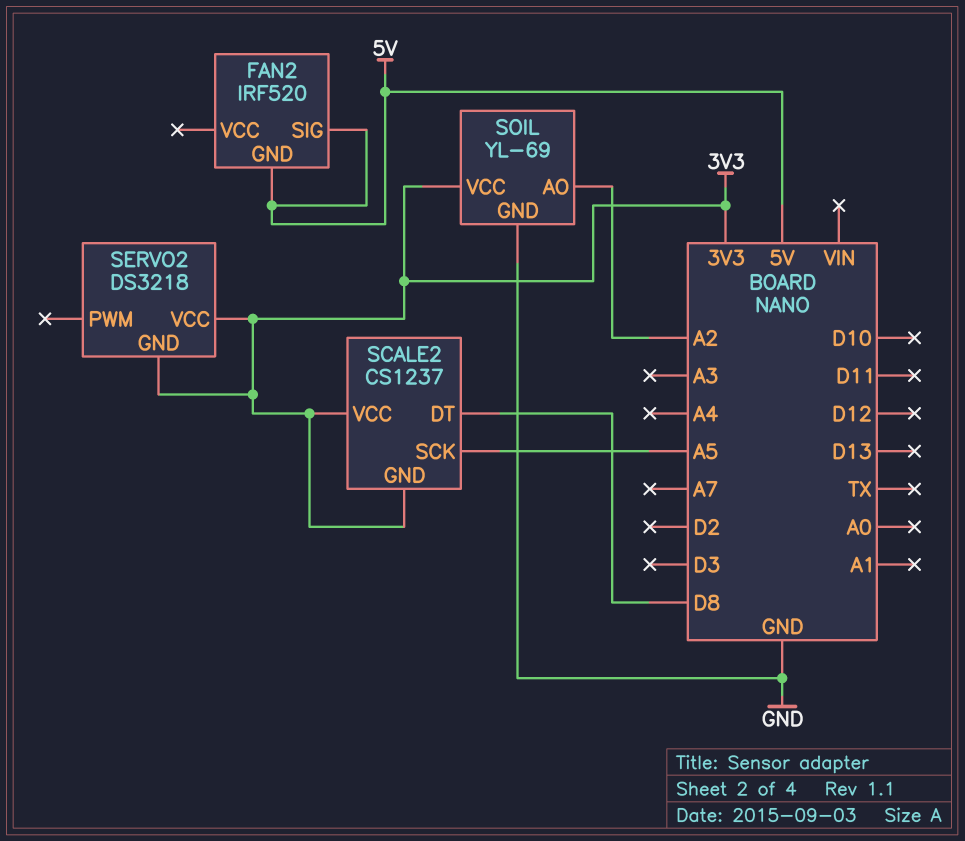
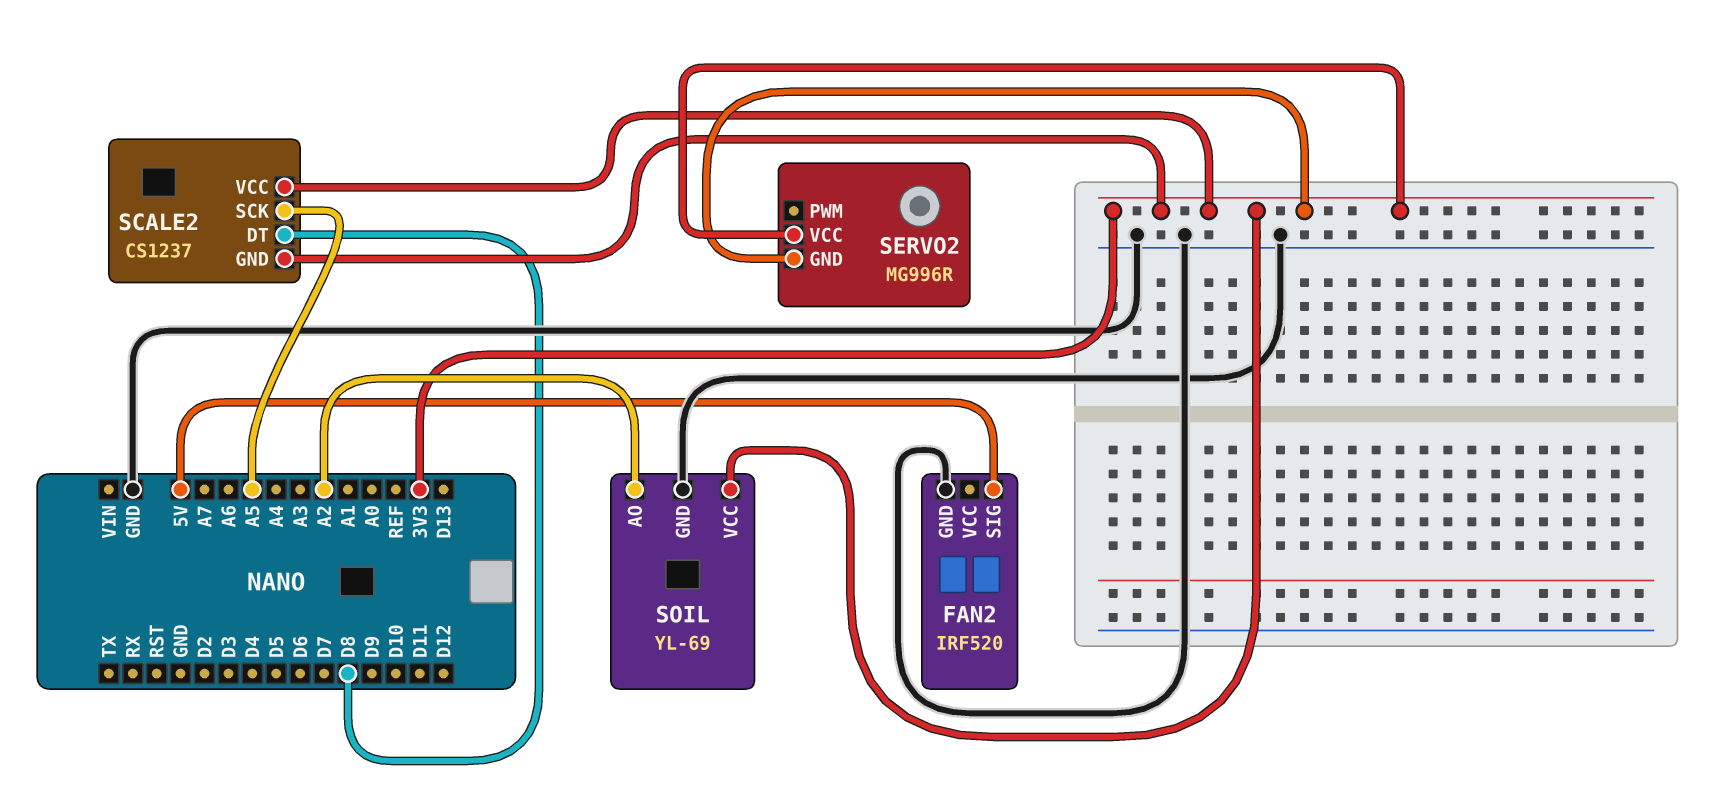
FAN2 pin GND: 5V -> GND
SERVO2: DS3218 -> MG996R

